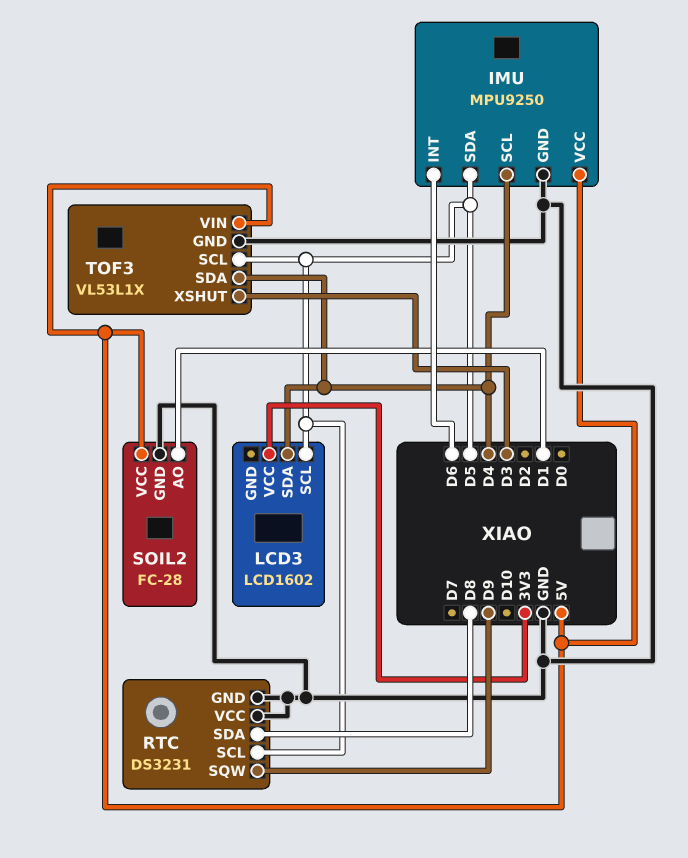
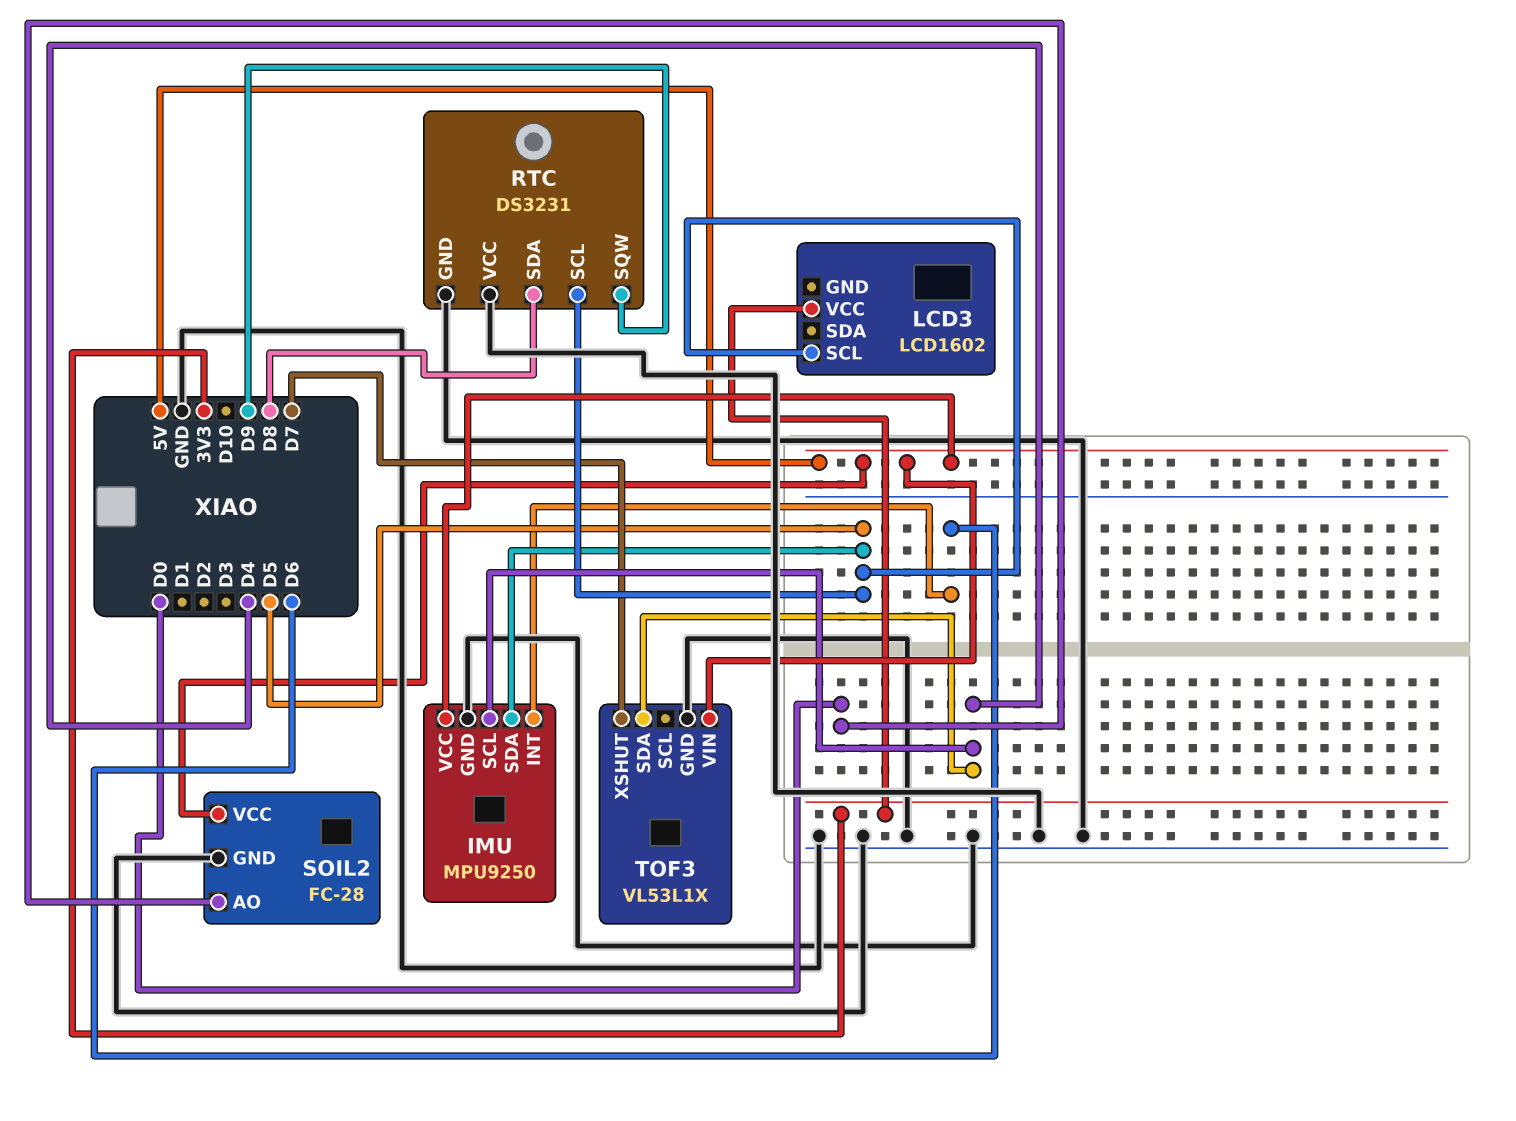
LCD3 pin SDA: D4 -> none
SOIL2 pin AO: D1 -> D0
TOF3 pin SCL: D5 -> none
TOF3 pin XSHUT: D3 -> D7

